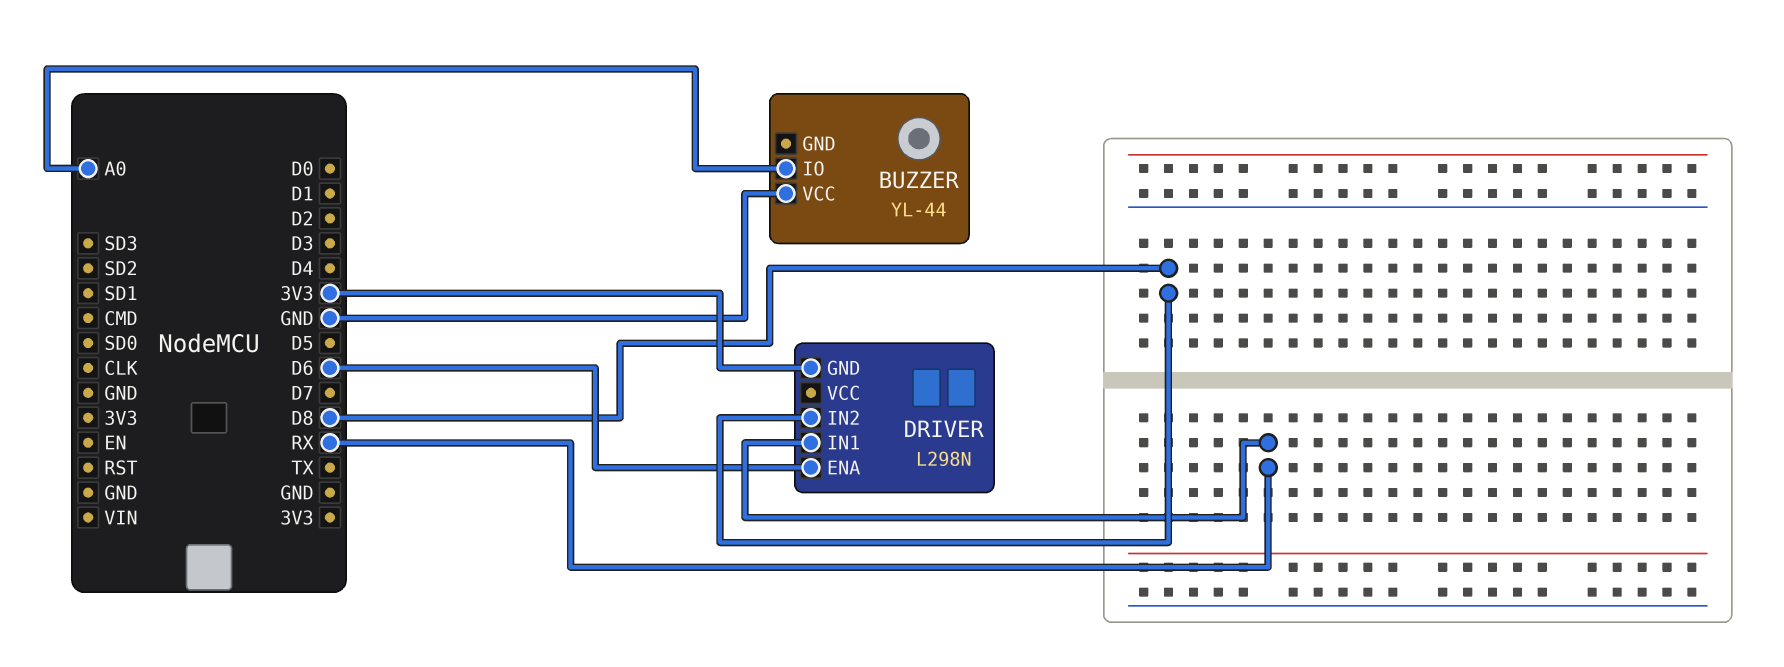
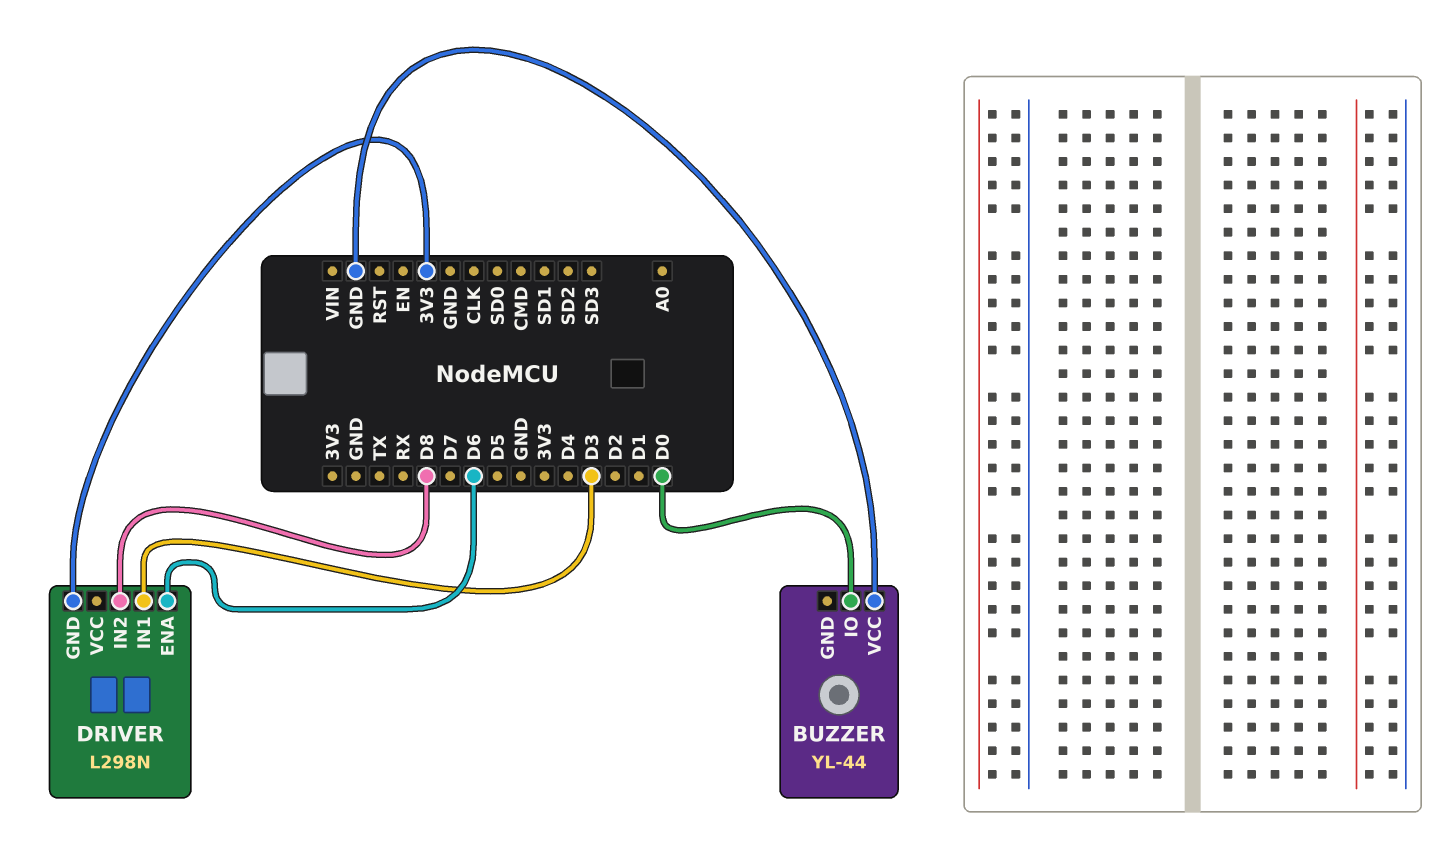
BUZZER pin IO: A0 -> D0
DRIVER pin IN1: RX -> D3

